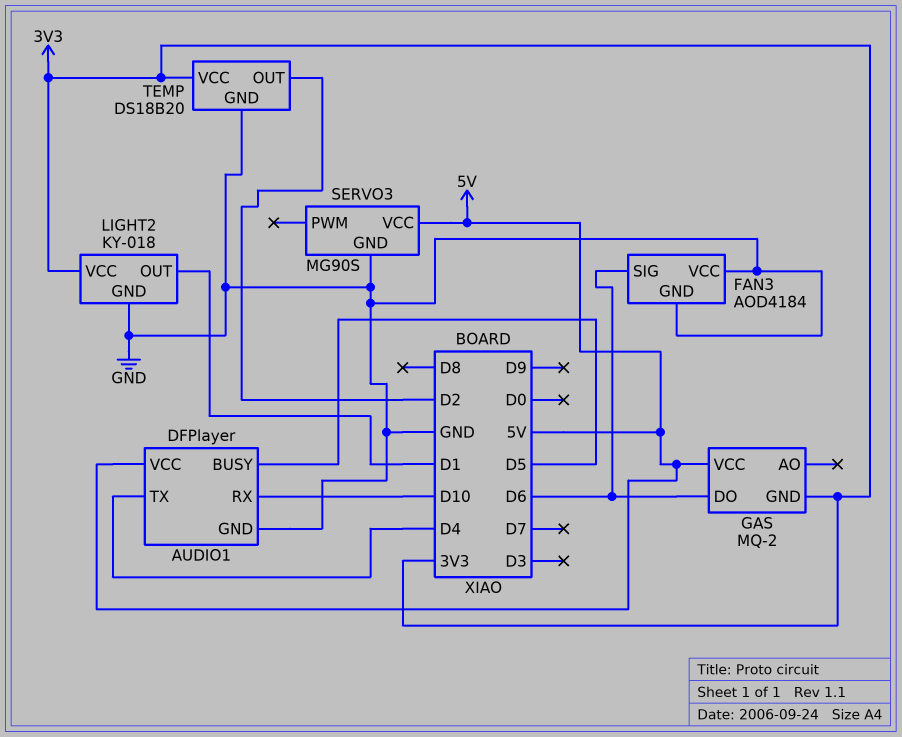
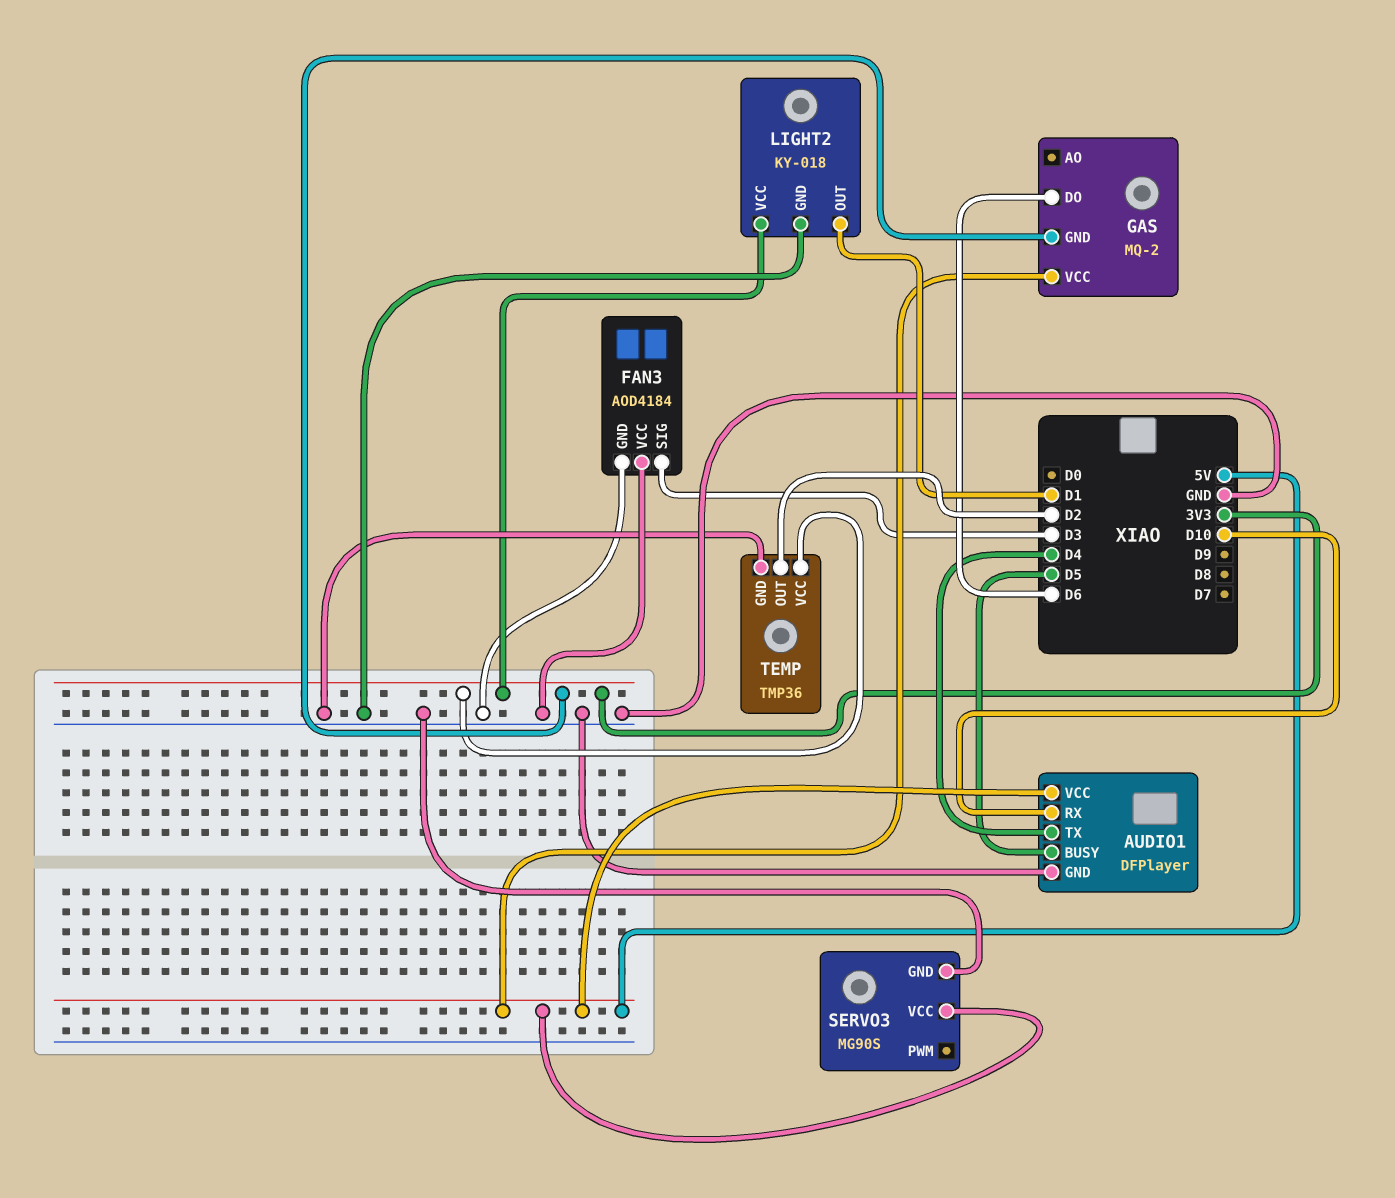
FAN3 pin SIG: D6 -> D3
TEMP: DS18B20 -> TMP36

